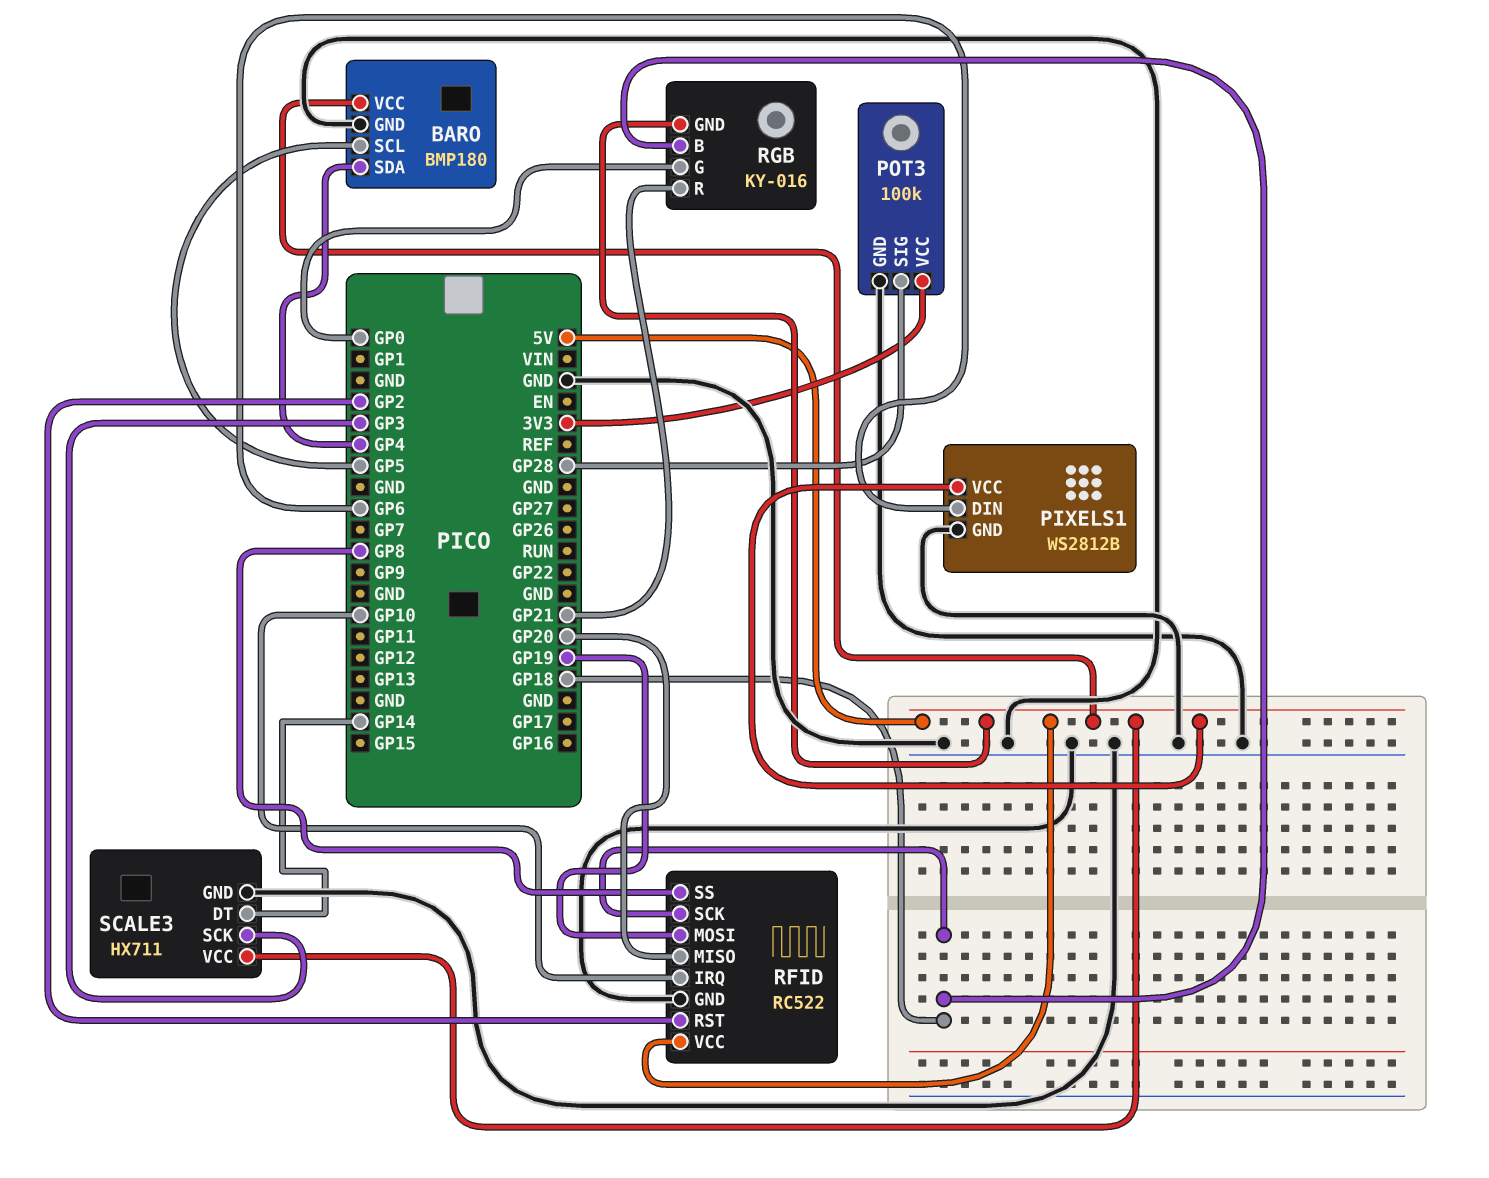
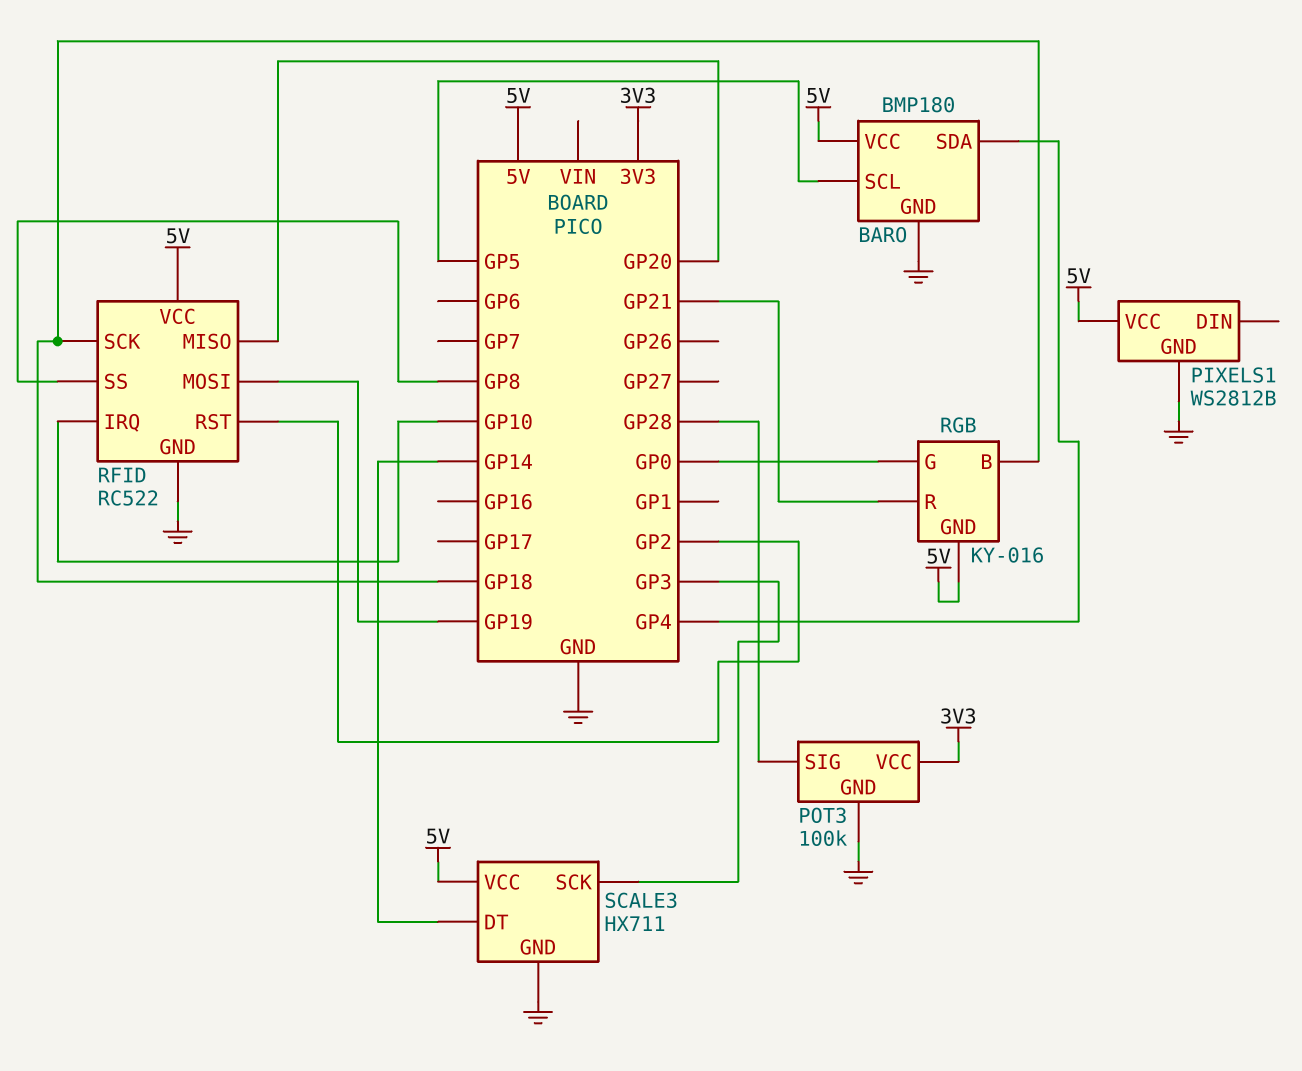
PIXELS1 pin DIN: GP6 -> none

